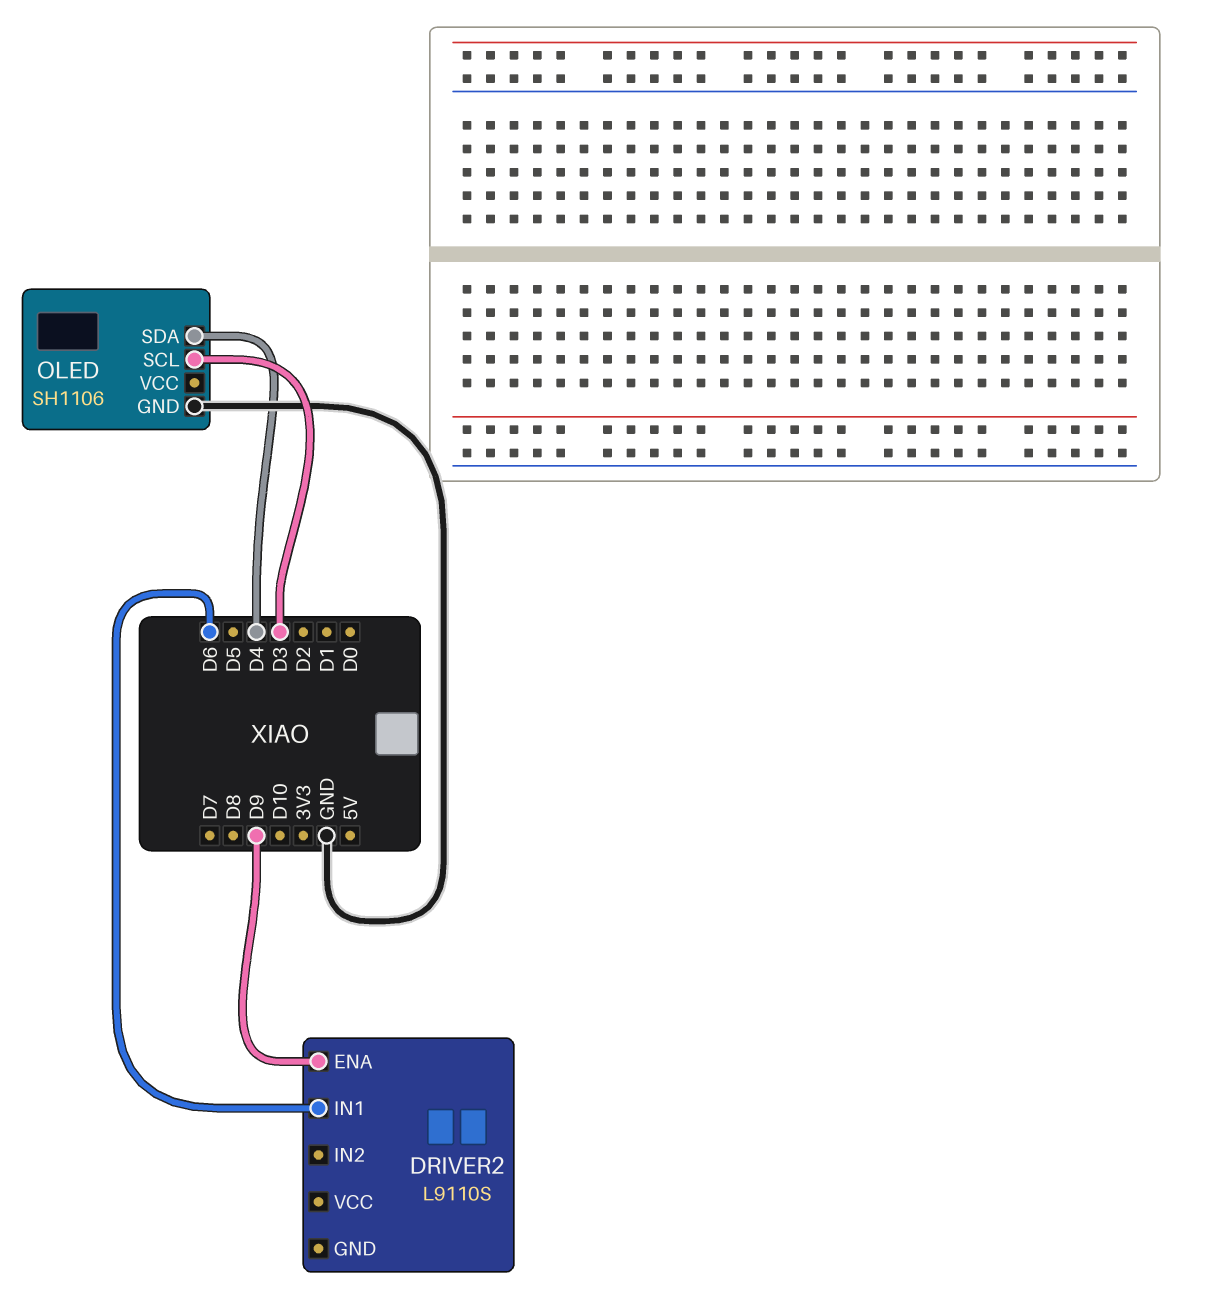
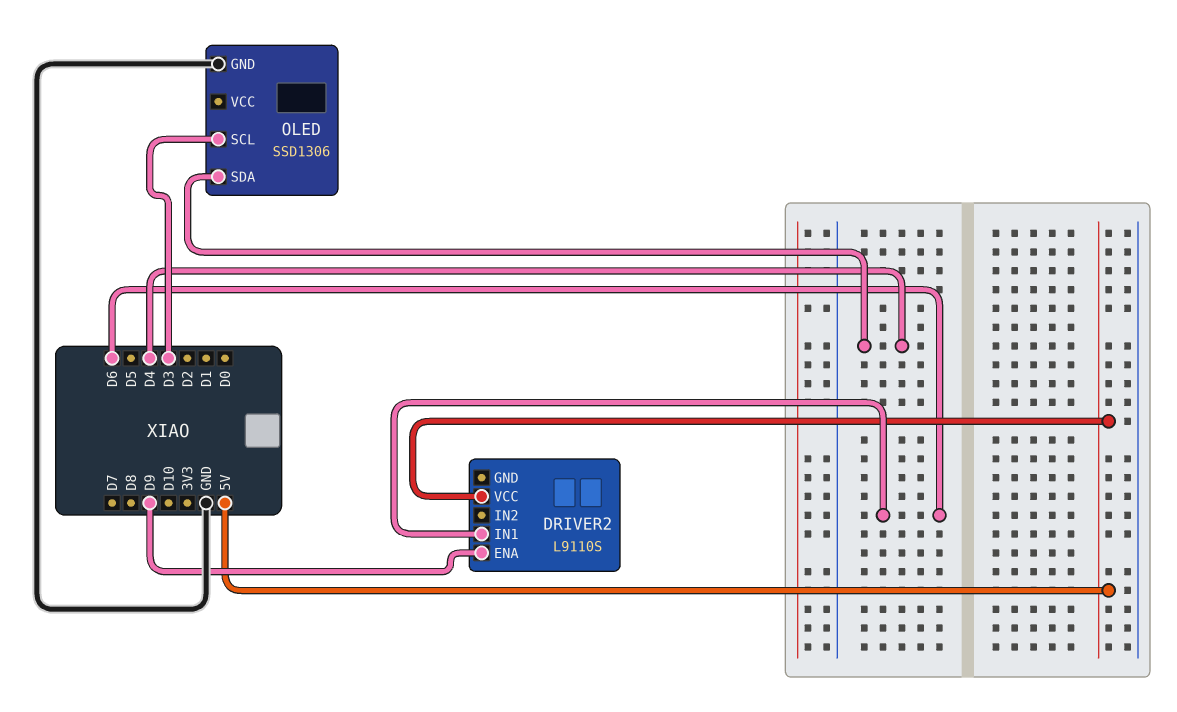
DRIVER2 pin VCC: none -> 5V
OLED: SH1106 -> SSD1306

